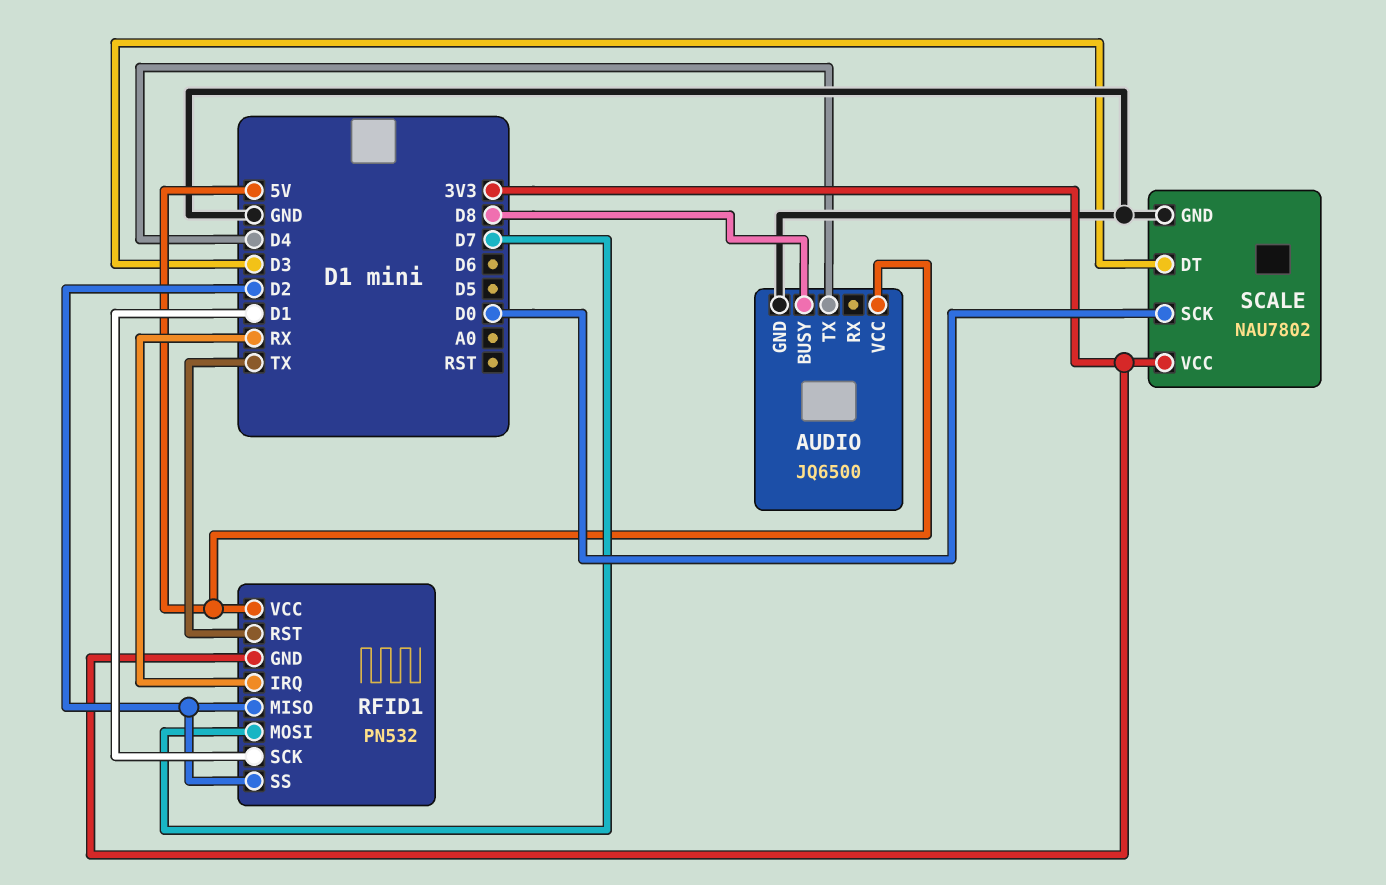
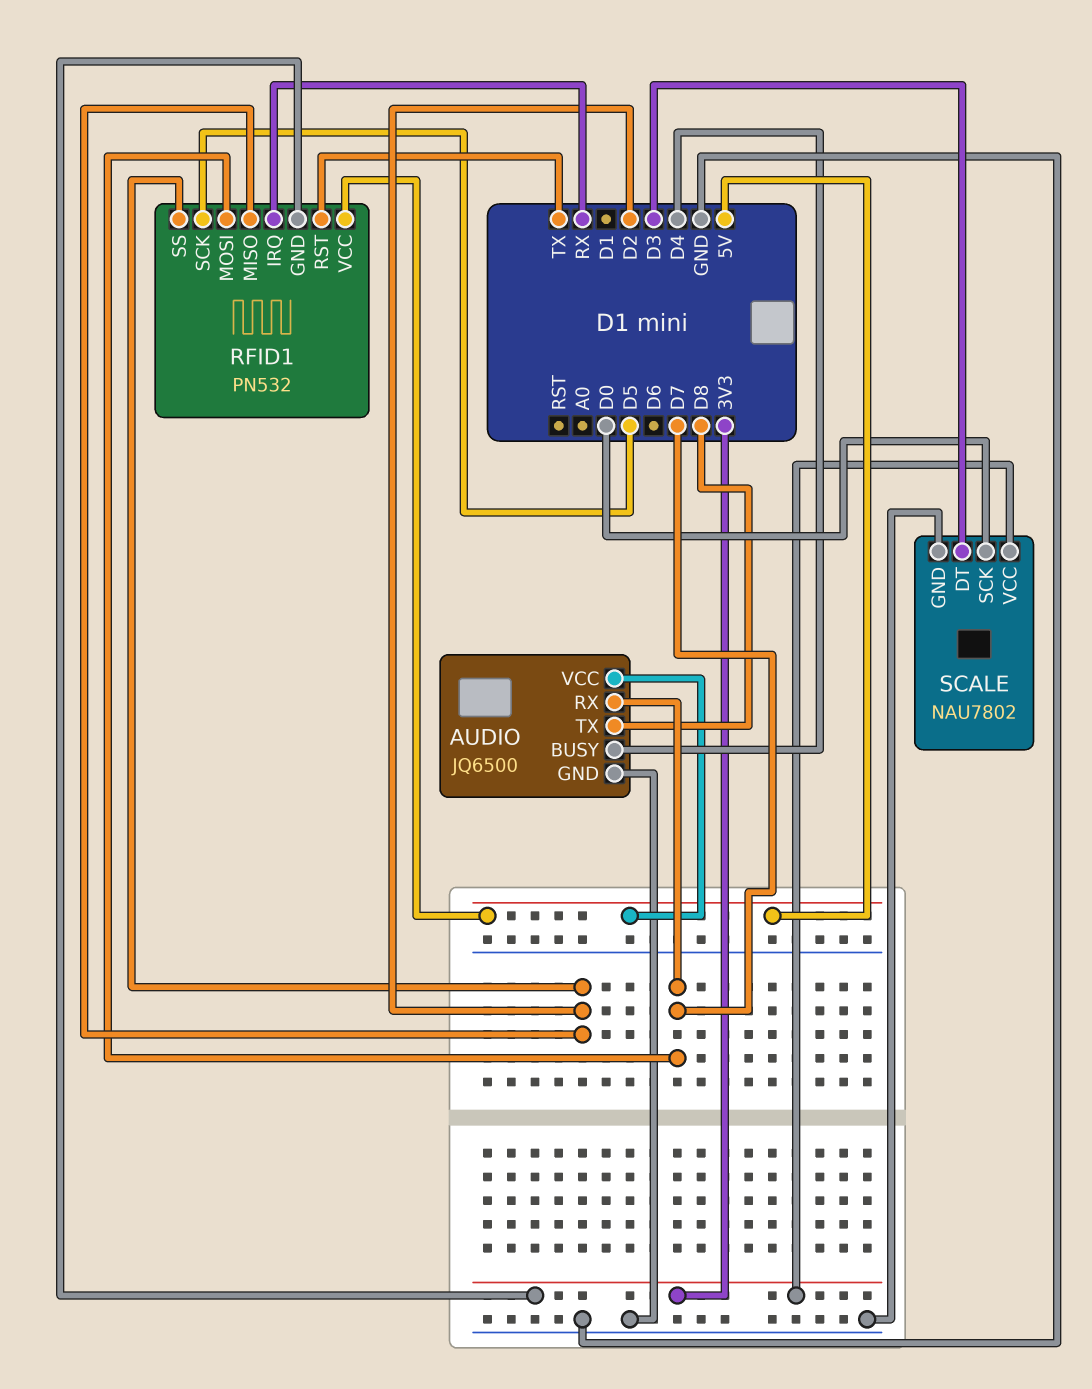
AUDIO pin BUSY: D8 -> D4
AUDIO pin RX: none -> D7
AUDIO pin TX: D4 -> D8
RFID1 pin SCK: D1 -> D5

